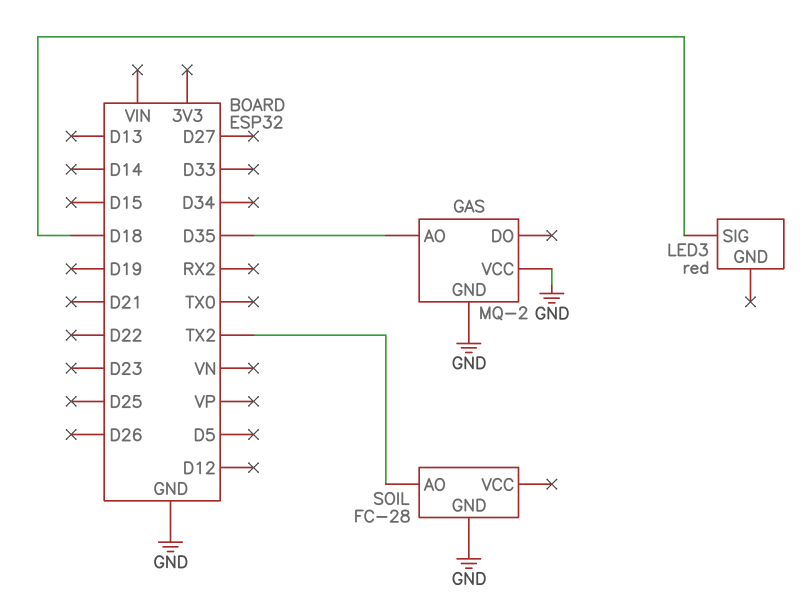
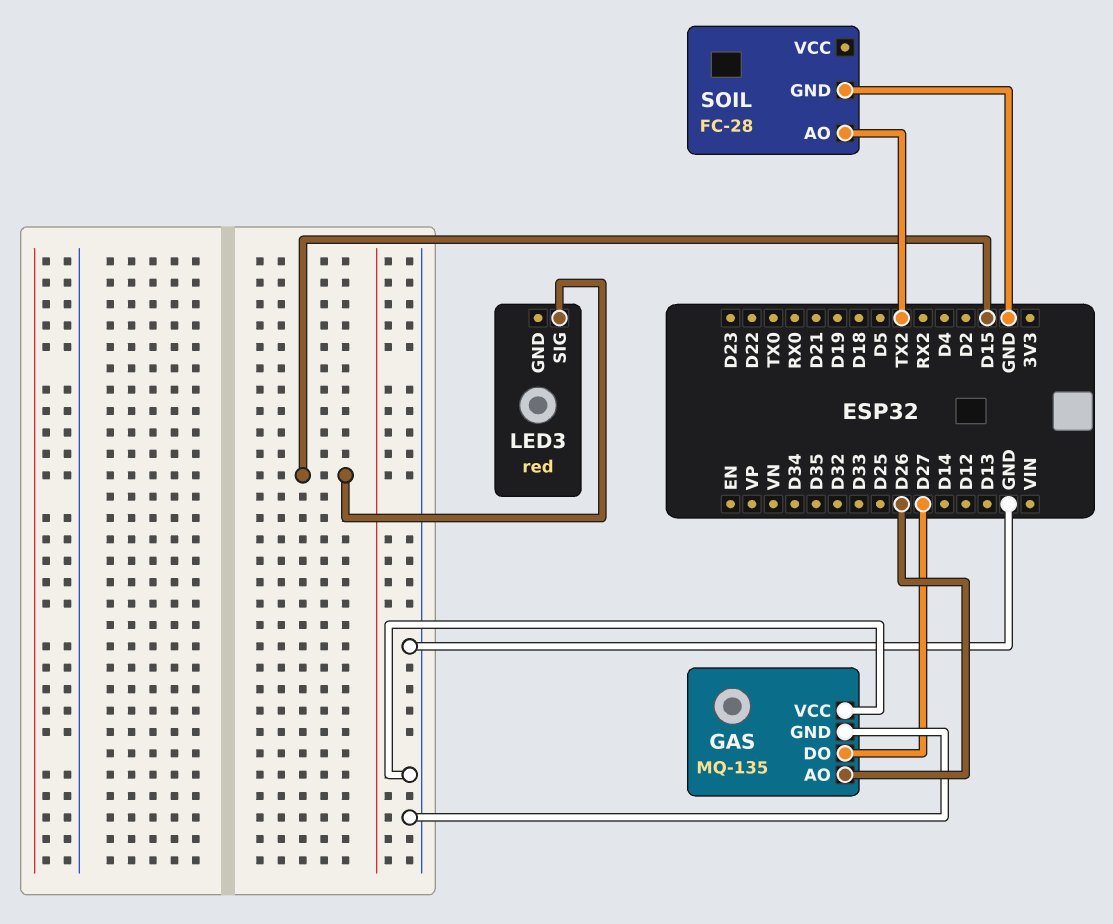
GAS: MQ-2 -> MQ-135
GAS pin AO: D35 -> D26
GAS pin DO: none -> D27
LED3 pin SIG: D18 -> D15

